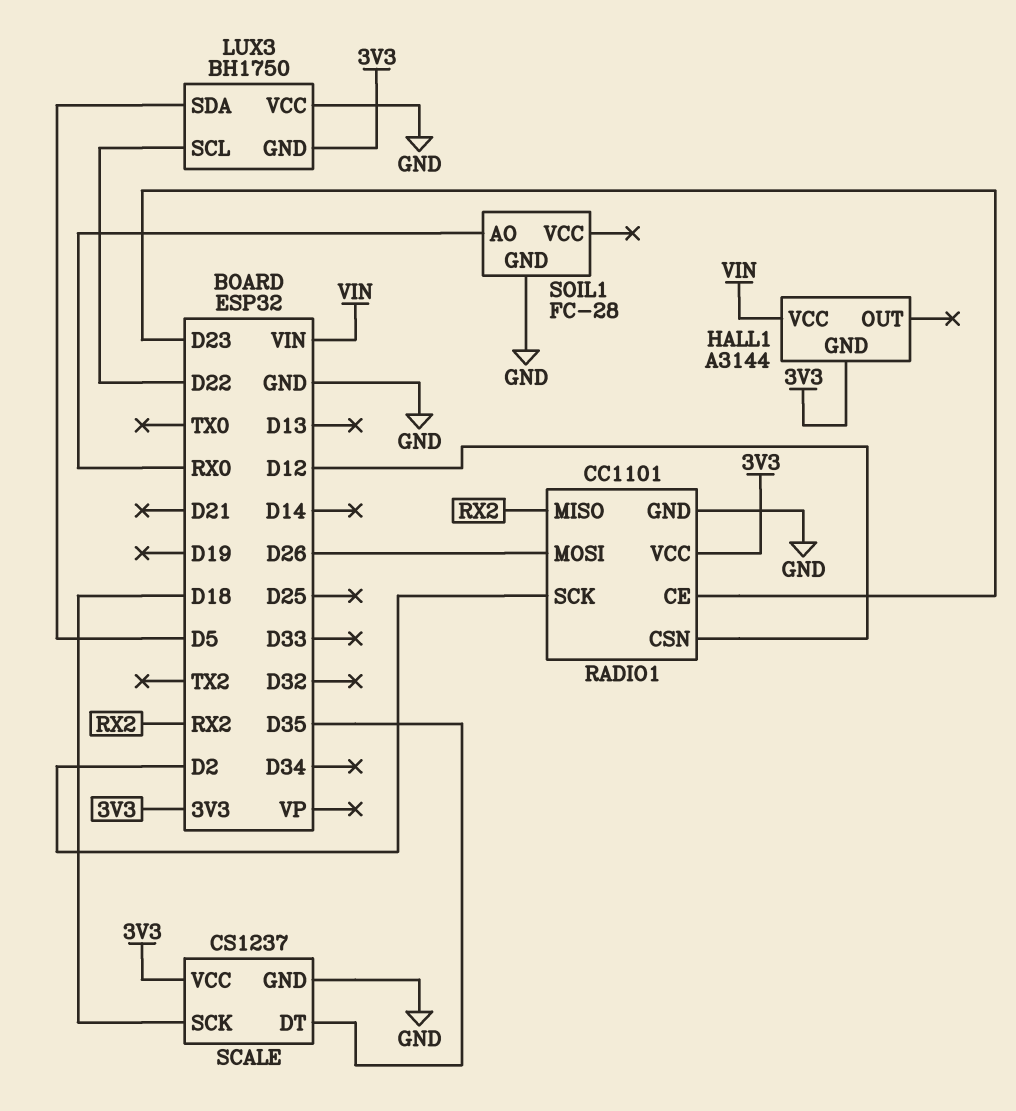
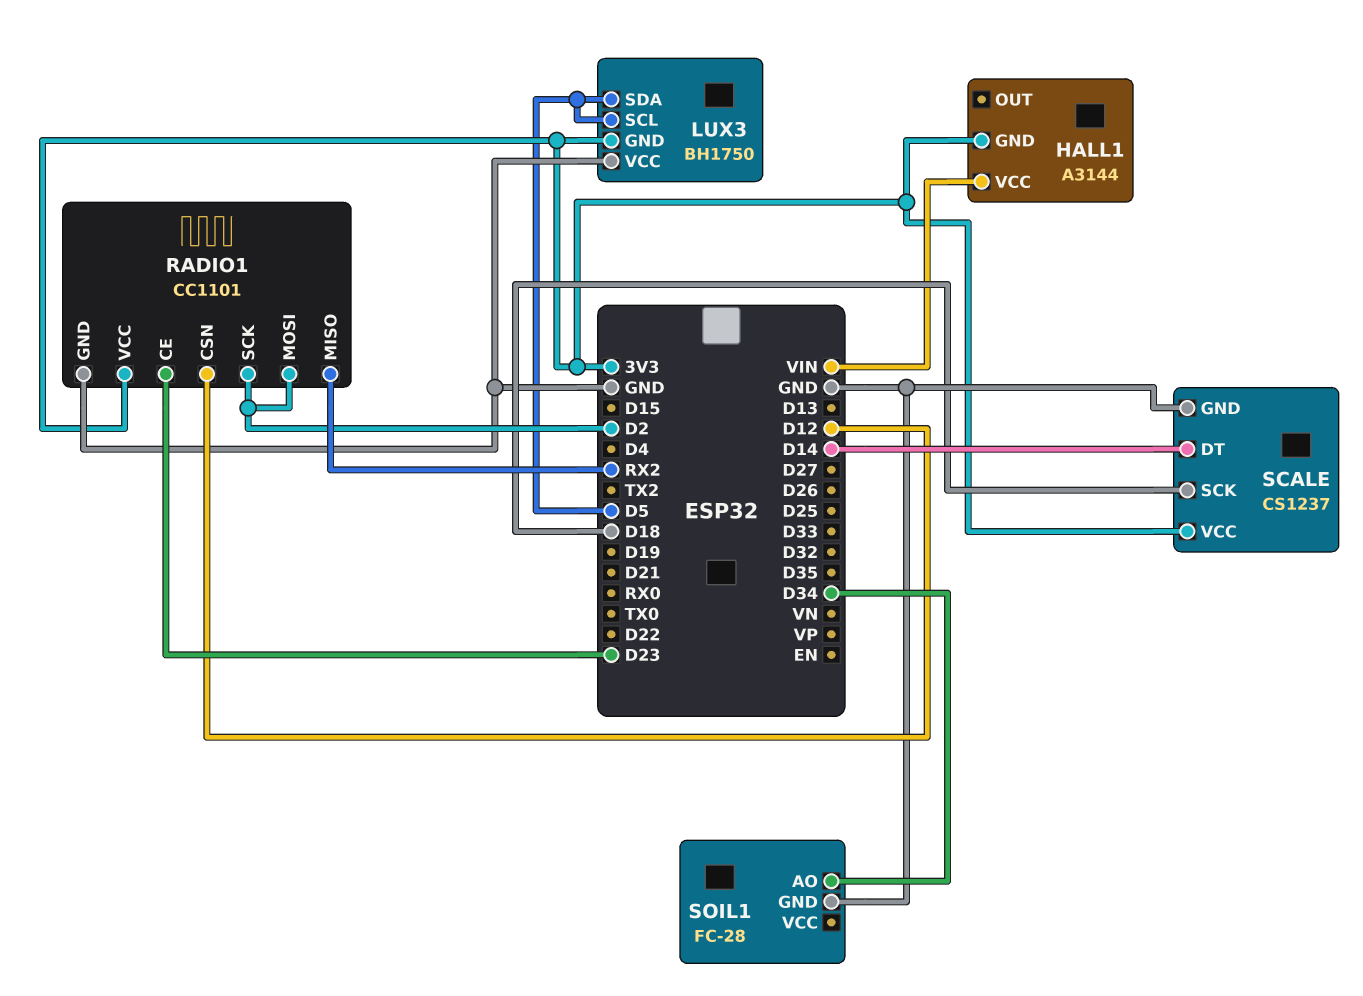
LUX3 pin SCL: D22 -> D5
RADIO1 pin MOSI: D26 -> D2
SCALE pin DT: D35 -> D14
SOIL1 pin AO: RX0 -> D34

